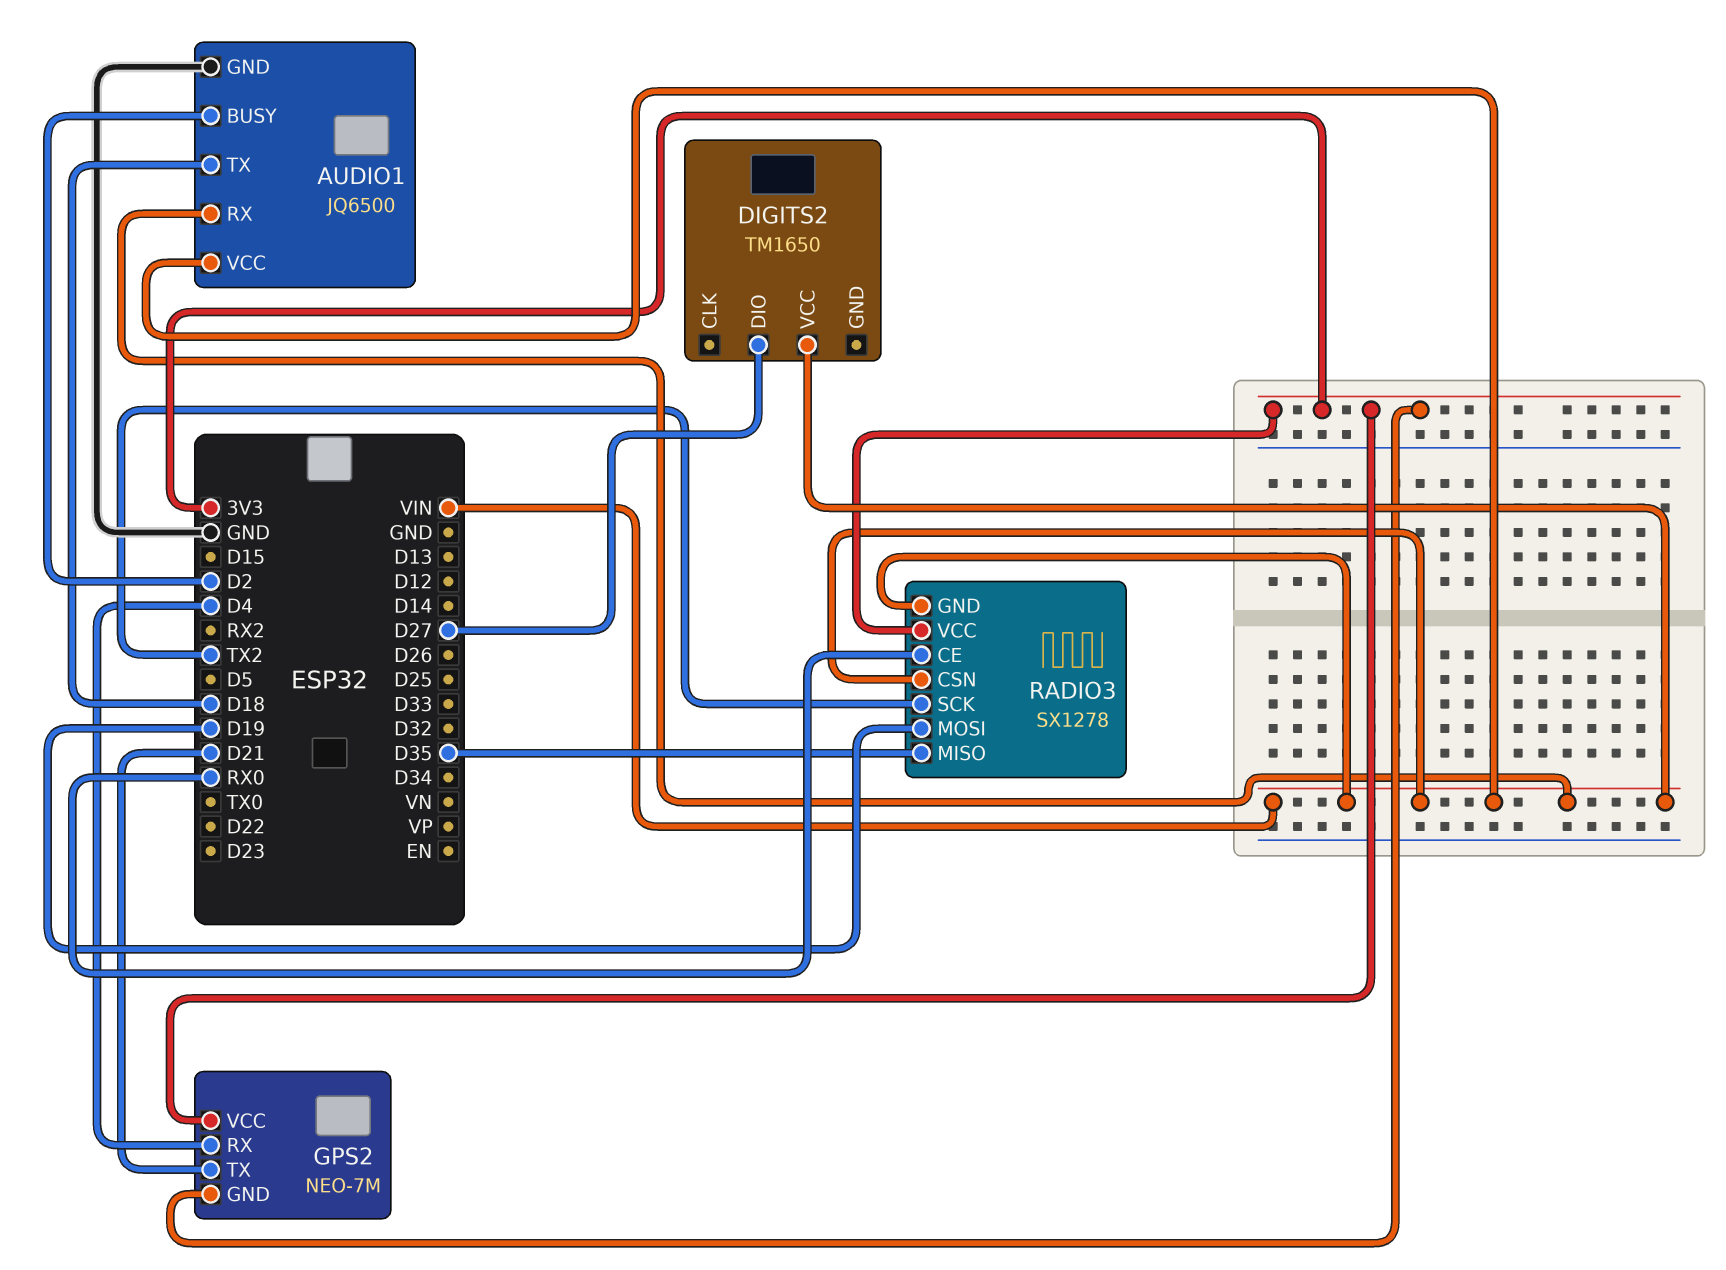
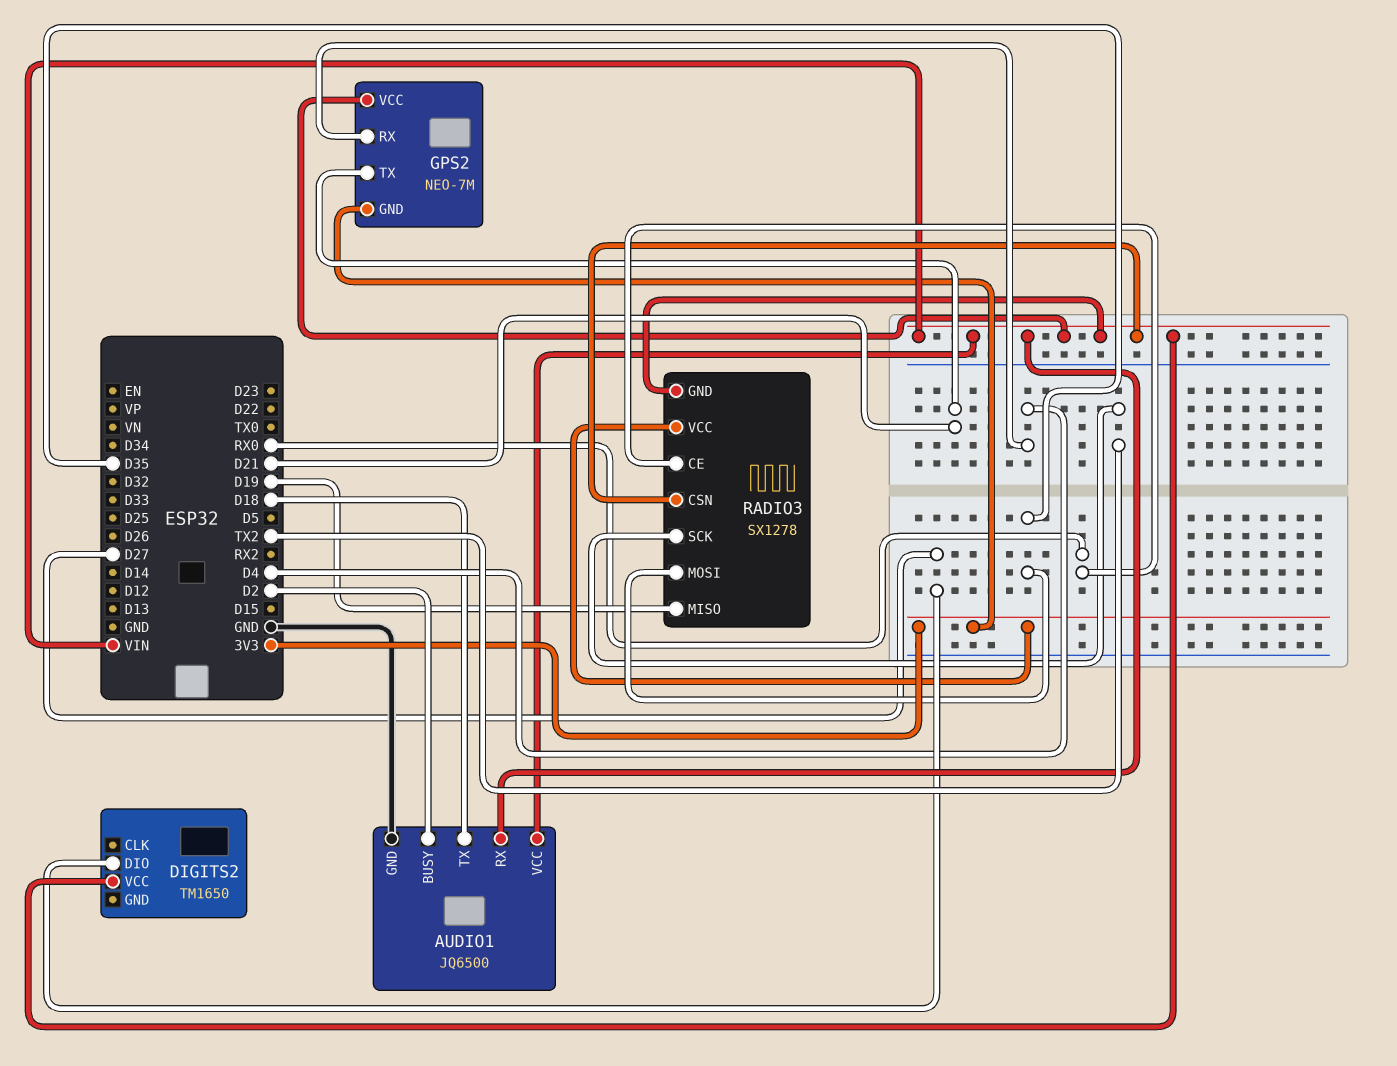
GPS2 pin VCC: 3V3 -> VIN
RADIO3 pin MISO: D35 -> D19
RADIO3 pin MOSI: D19 -> D35

